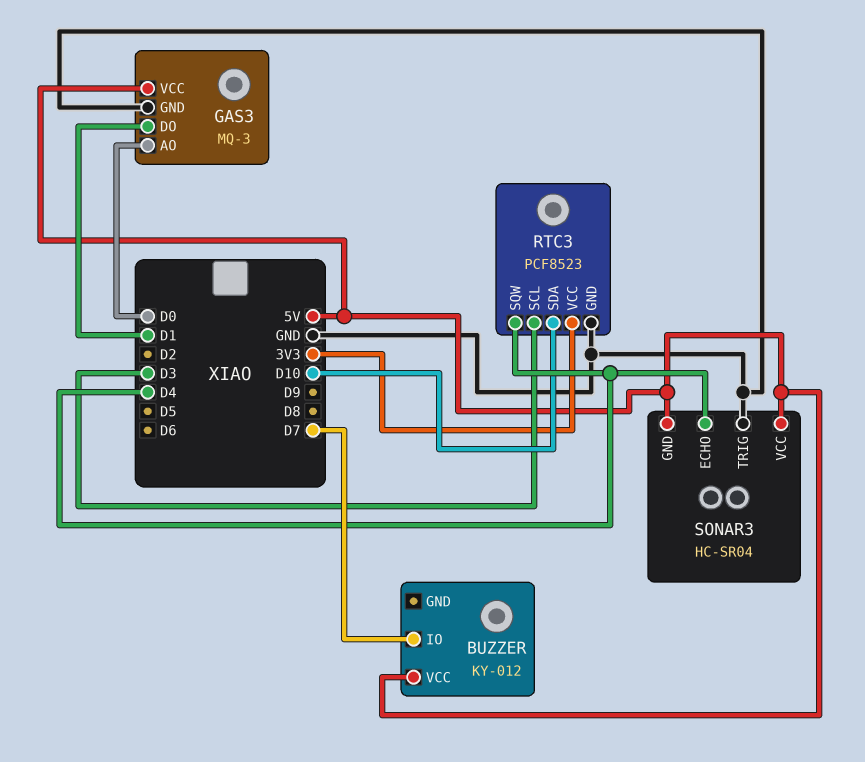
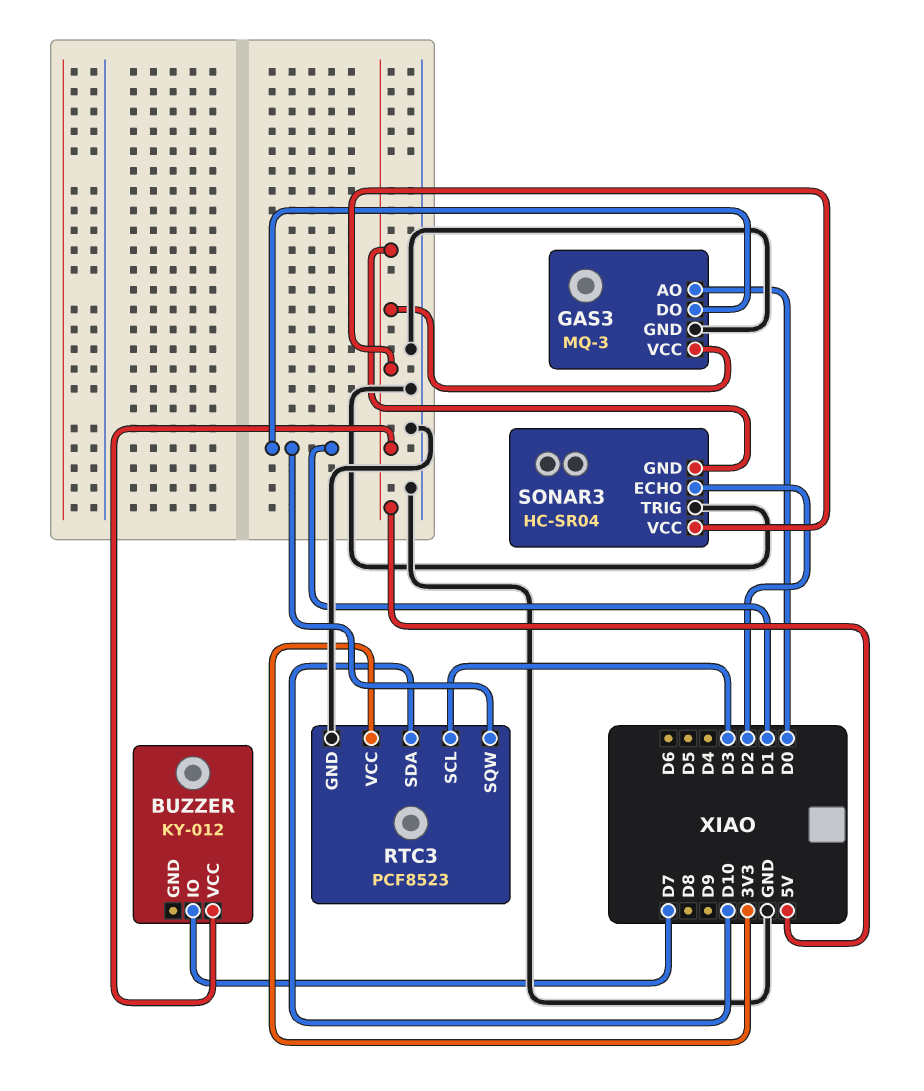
RTC3 pin SQW: D4 -> D1
SONAR3 pin ECHO: D4 -> D2

